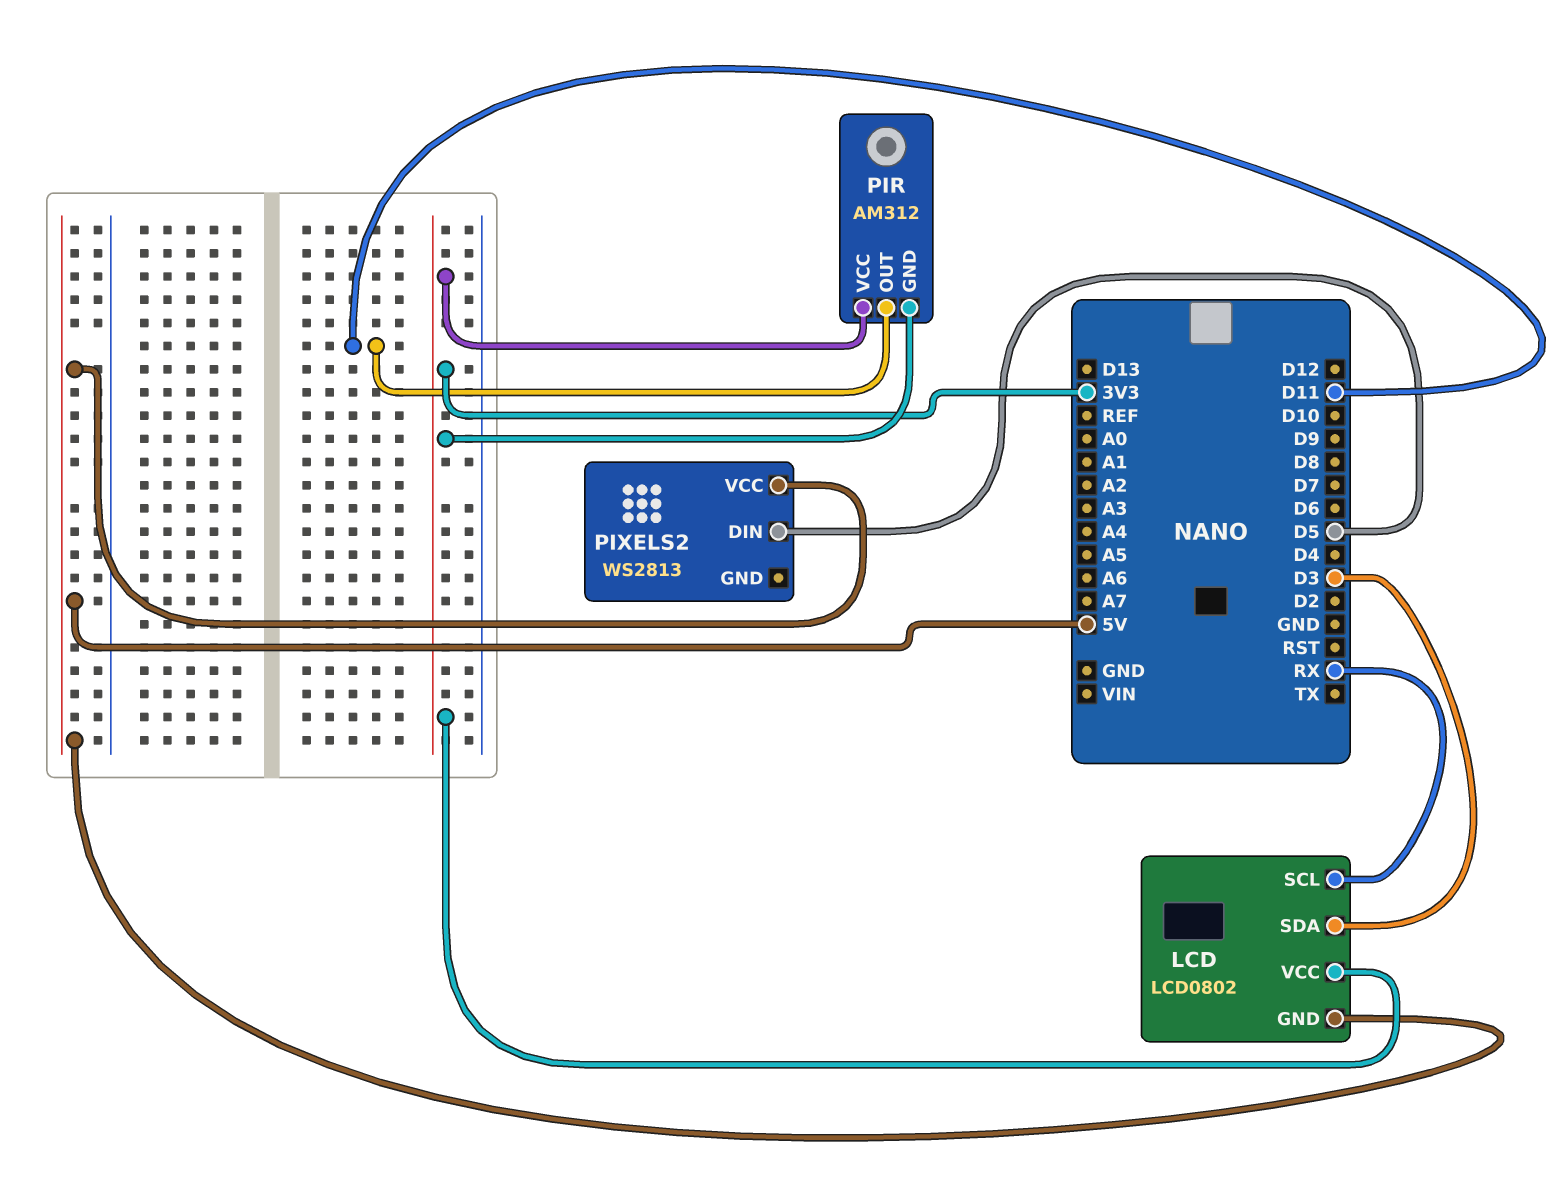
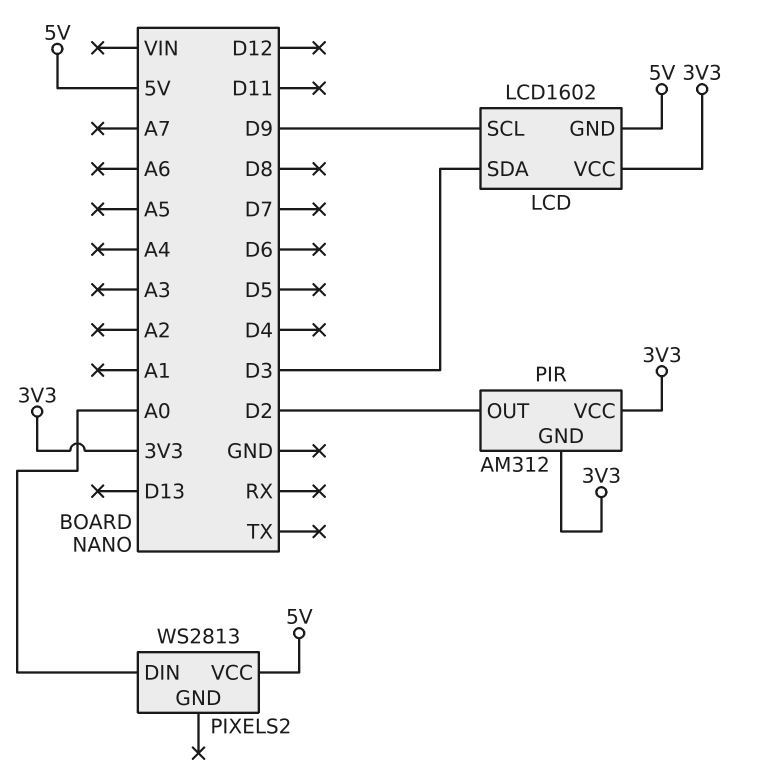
LCD: LCD0802 -> LCD1602
LCD pin SCL: RX -> D9
PIR pin OUT: D11 -> D2
PIXELS2 pin DIN: D5 -> A0

